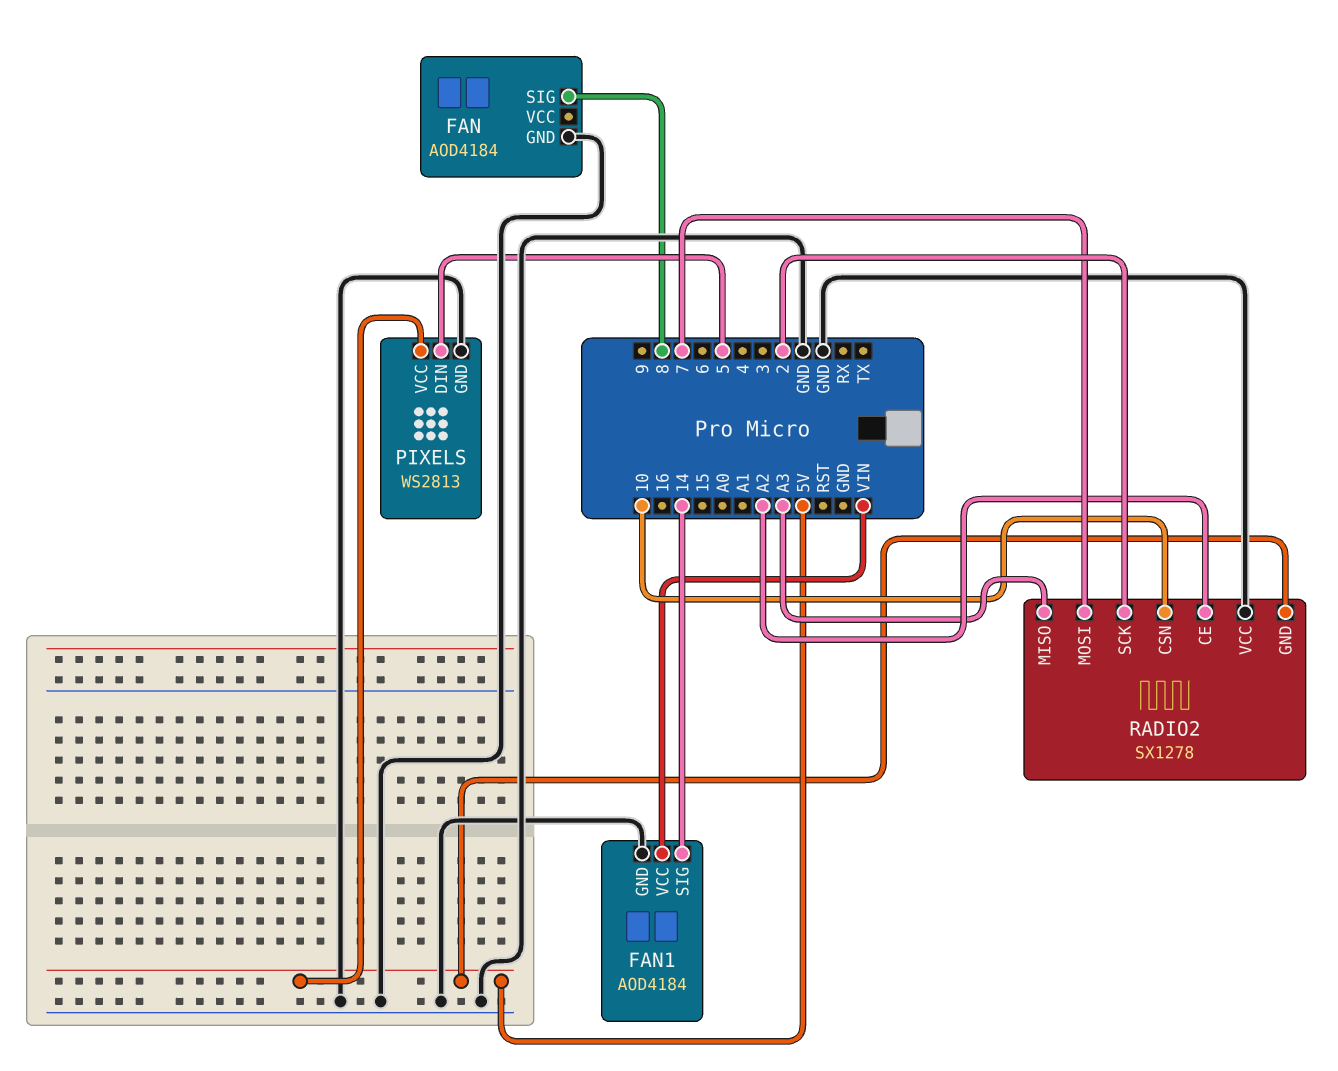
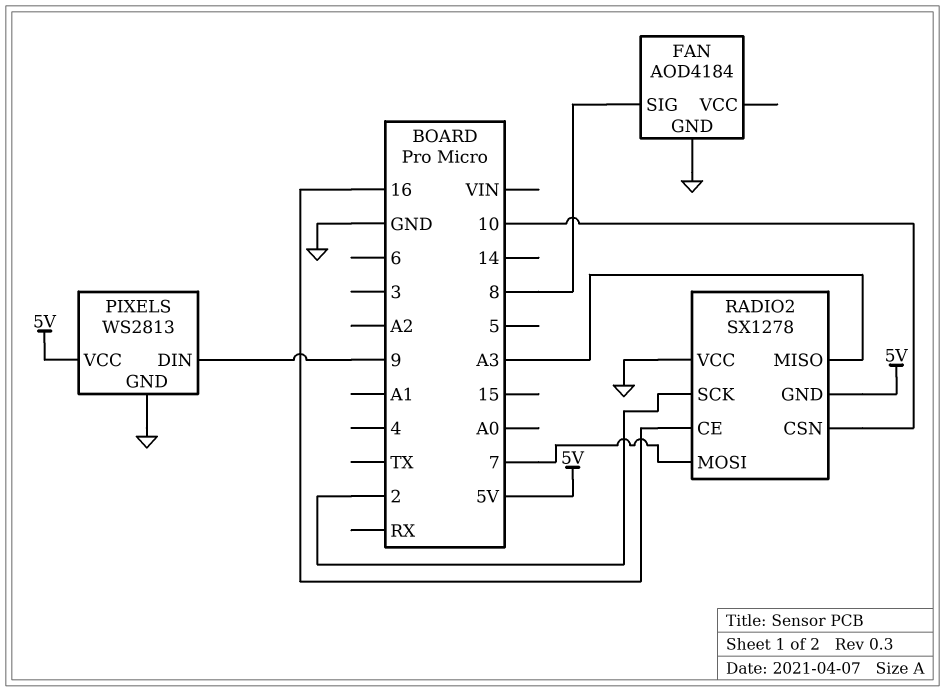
FAN1: AOD4184 -> none
FAN1 pin GND: GND -> none
FAN1 pin SIG: 14 -> none
FAN1 pin VCC: VIN -> none
PIXELS pin DIN: 5 -> 9
RADIO2 pin CE: A2 -> 16

